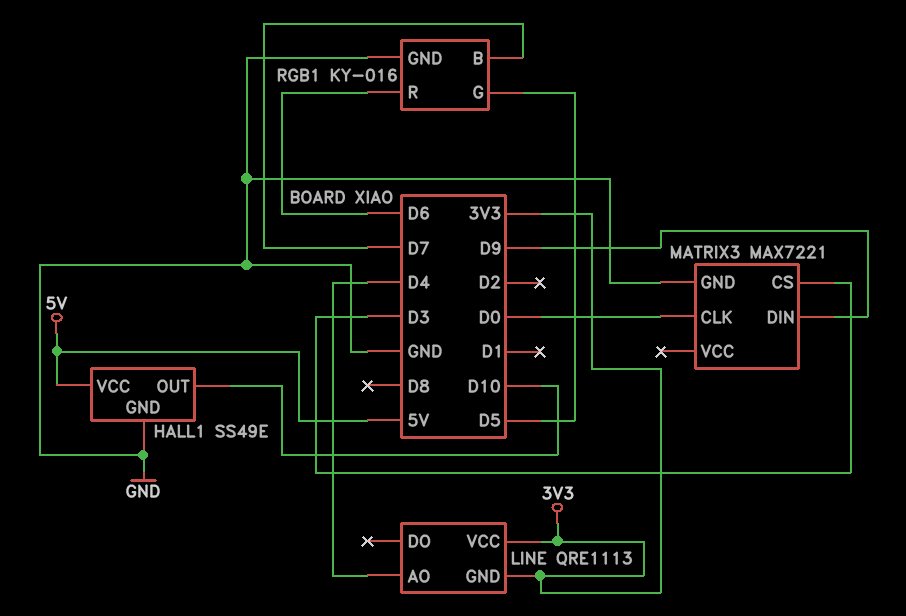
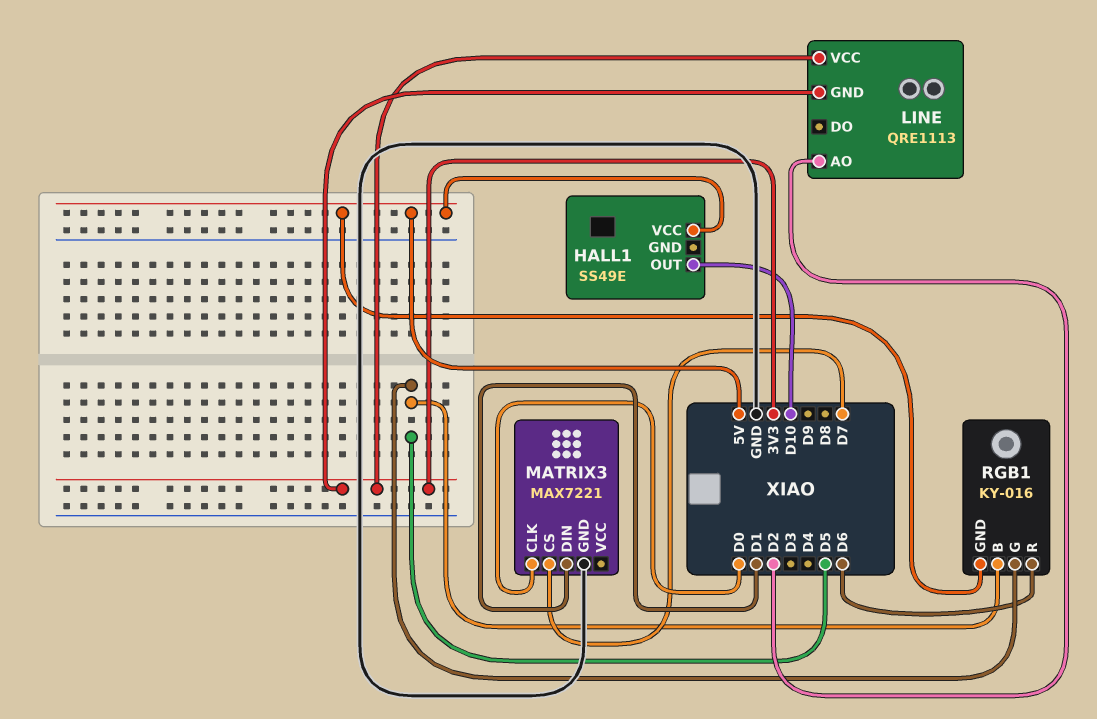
HALL1 pin GND: GND -> none
LINE pin AO: D4 -> D2
MATRIX3 pin CS: D3 -> D7
MATRIX3 pin DIN: D9 -> D1
RGB1 pin B: D7 -> D5
RGB1 pin GND: GND -> 5V

